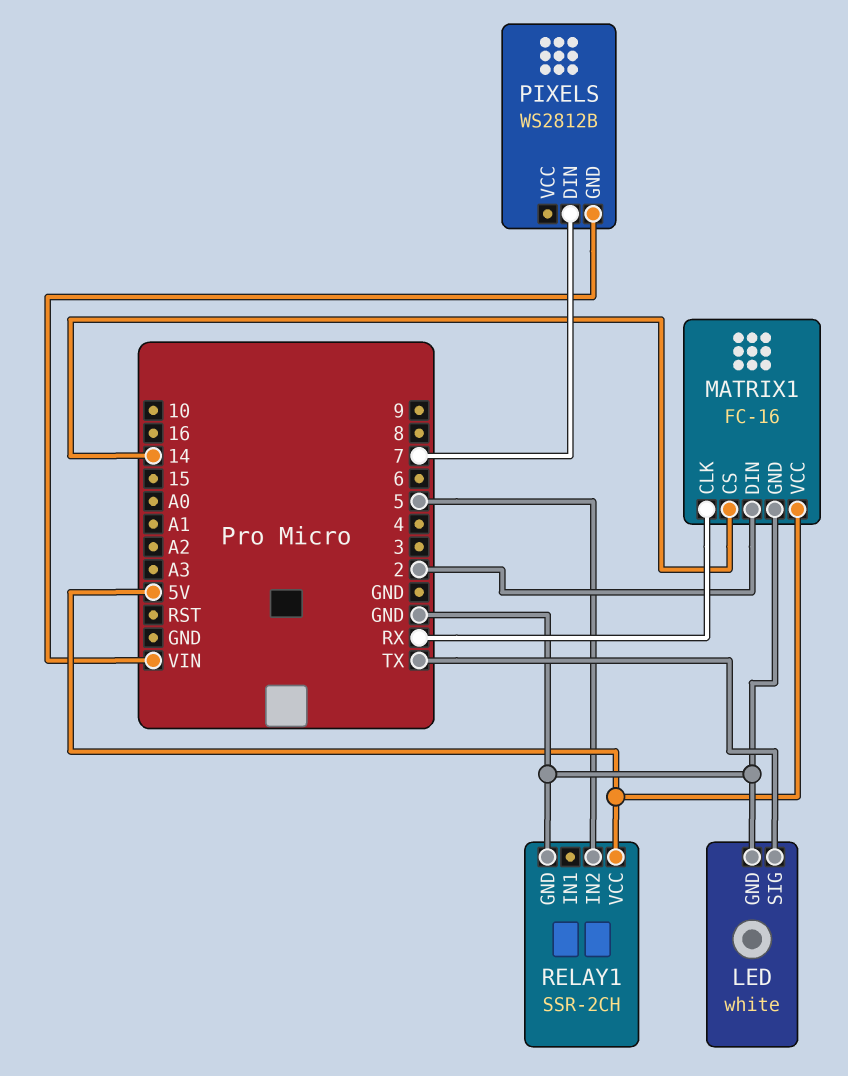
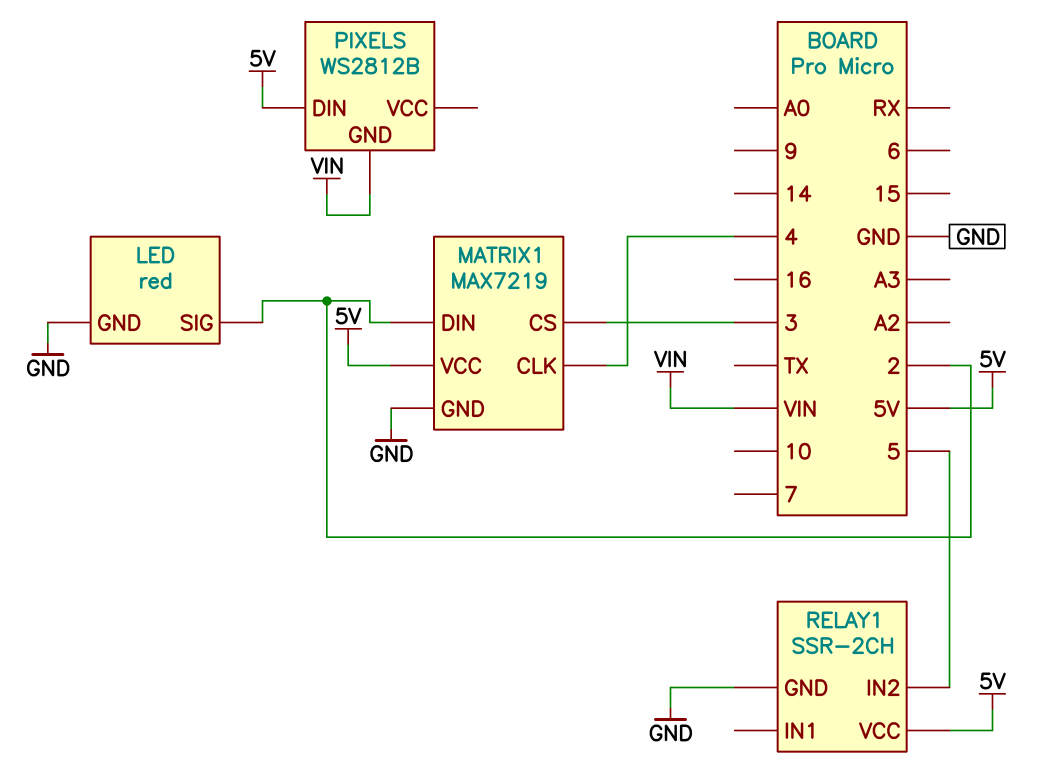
LED: white -> red
LED pin SIG: TX -> 2
MATRIX1: FC-16 -> MAX7219
MATRIX1 pin CLK: RX -> 4
MATRIX1 pin CS: 14 -> 3
PIXELS pin DIN: 7 -> 5V

